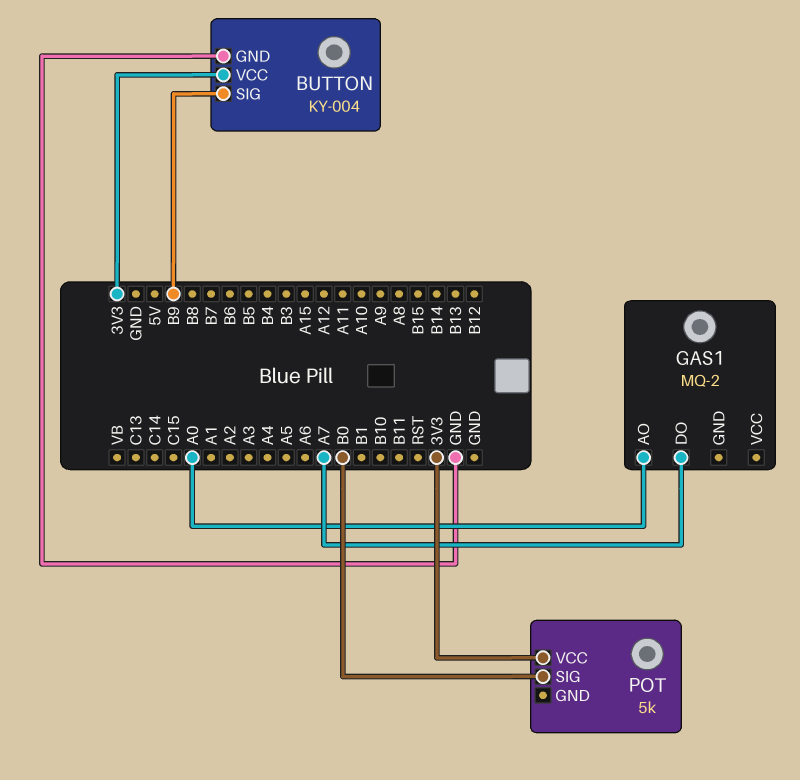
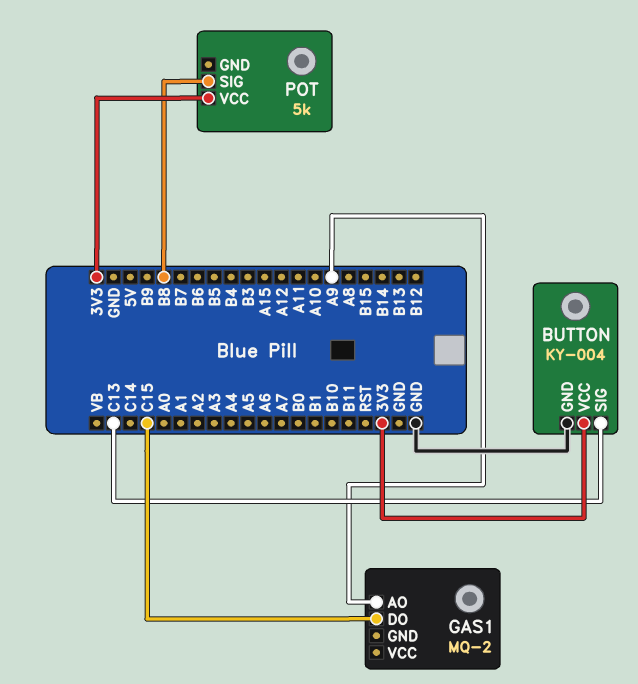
BUTTON pin SIG: B9 -> C13
GAS1 pin AO: A0 -> A9
GAS1 pin DO: A7 -> C15
POT pin SIG: B0 -> B8

